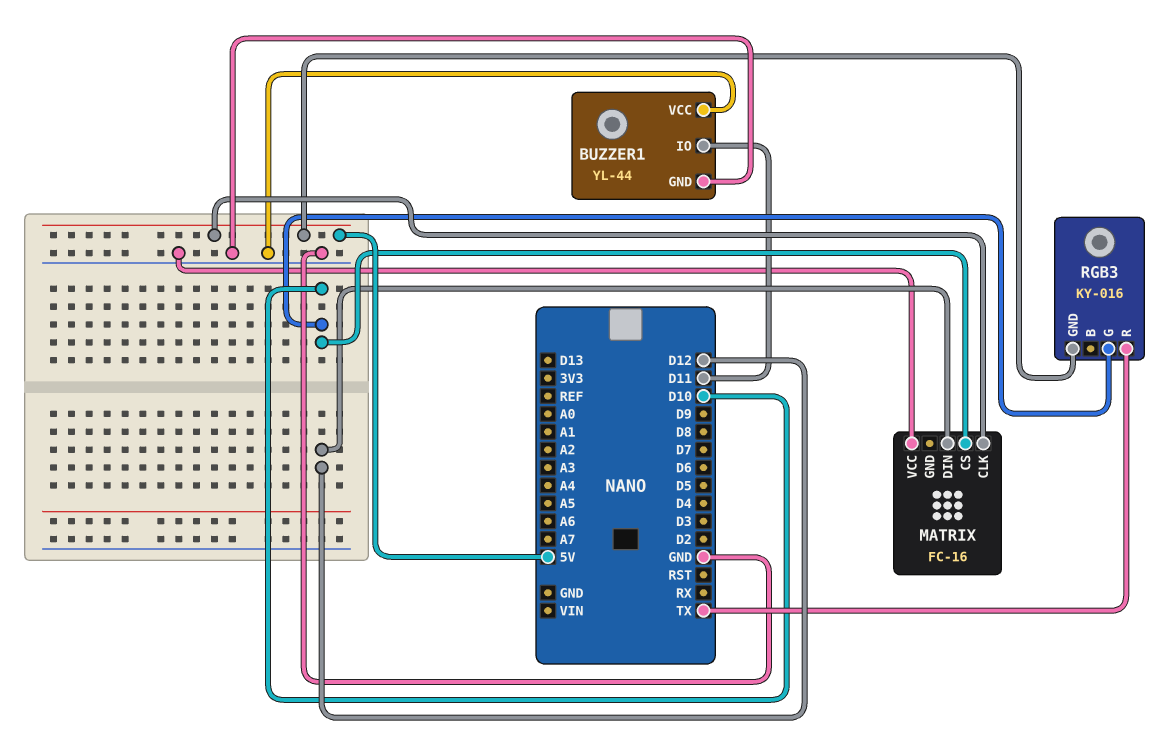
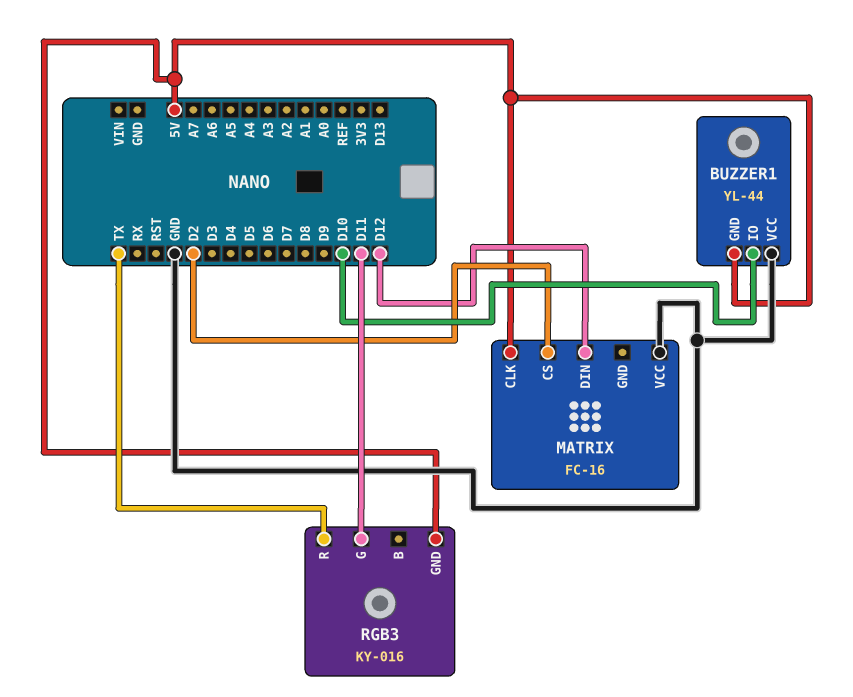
BUZZER1 pin GND: GND -> 5V
BUZZER1 pin IO: D11 -> D10
MATRIX pin CS: D10 -> D2
RGB3 pin G: D10 -> D11

